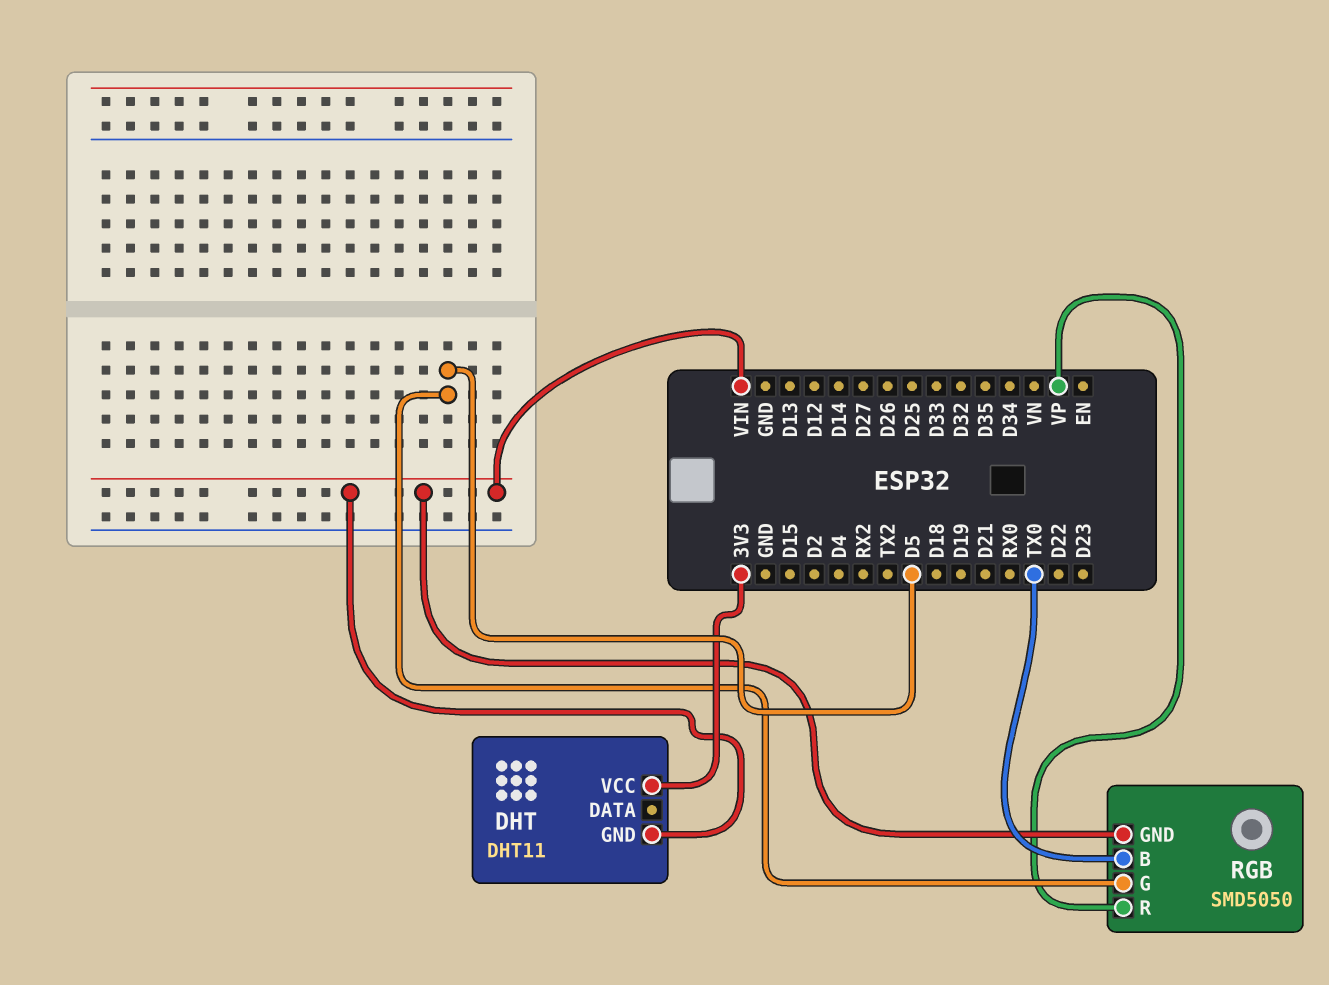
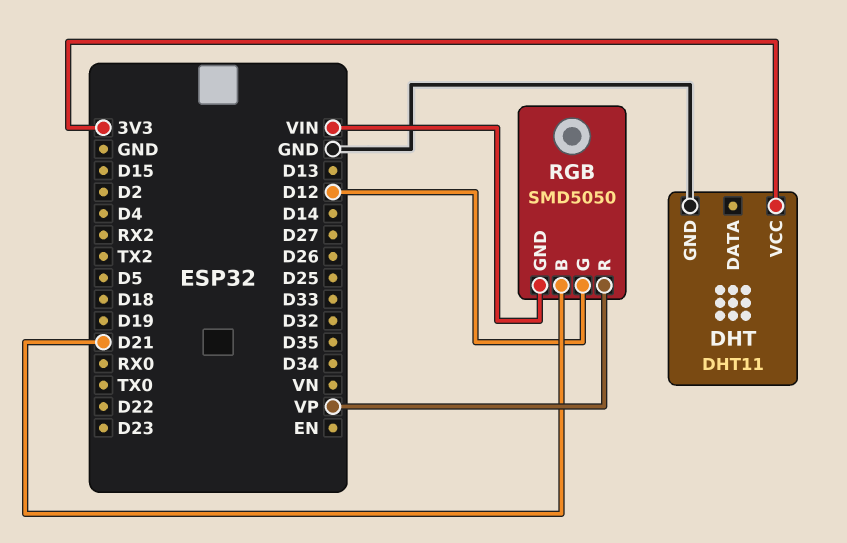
DHT pin GND: VIN -> GND
RGB pin B: TX0 -> D21
RGB pin G: D5 -> D12

